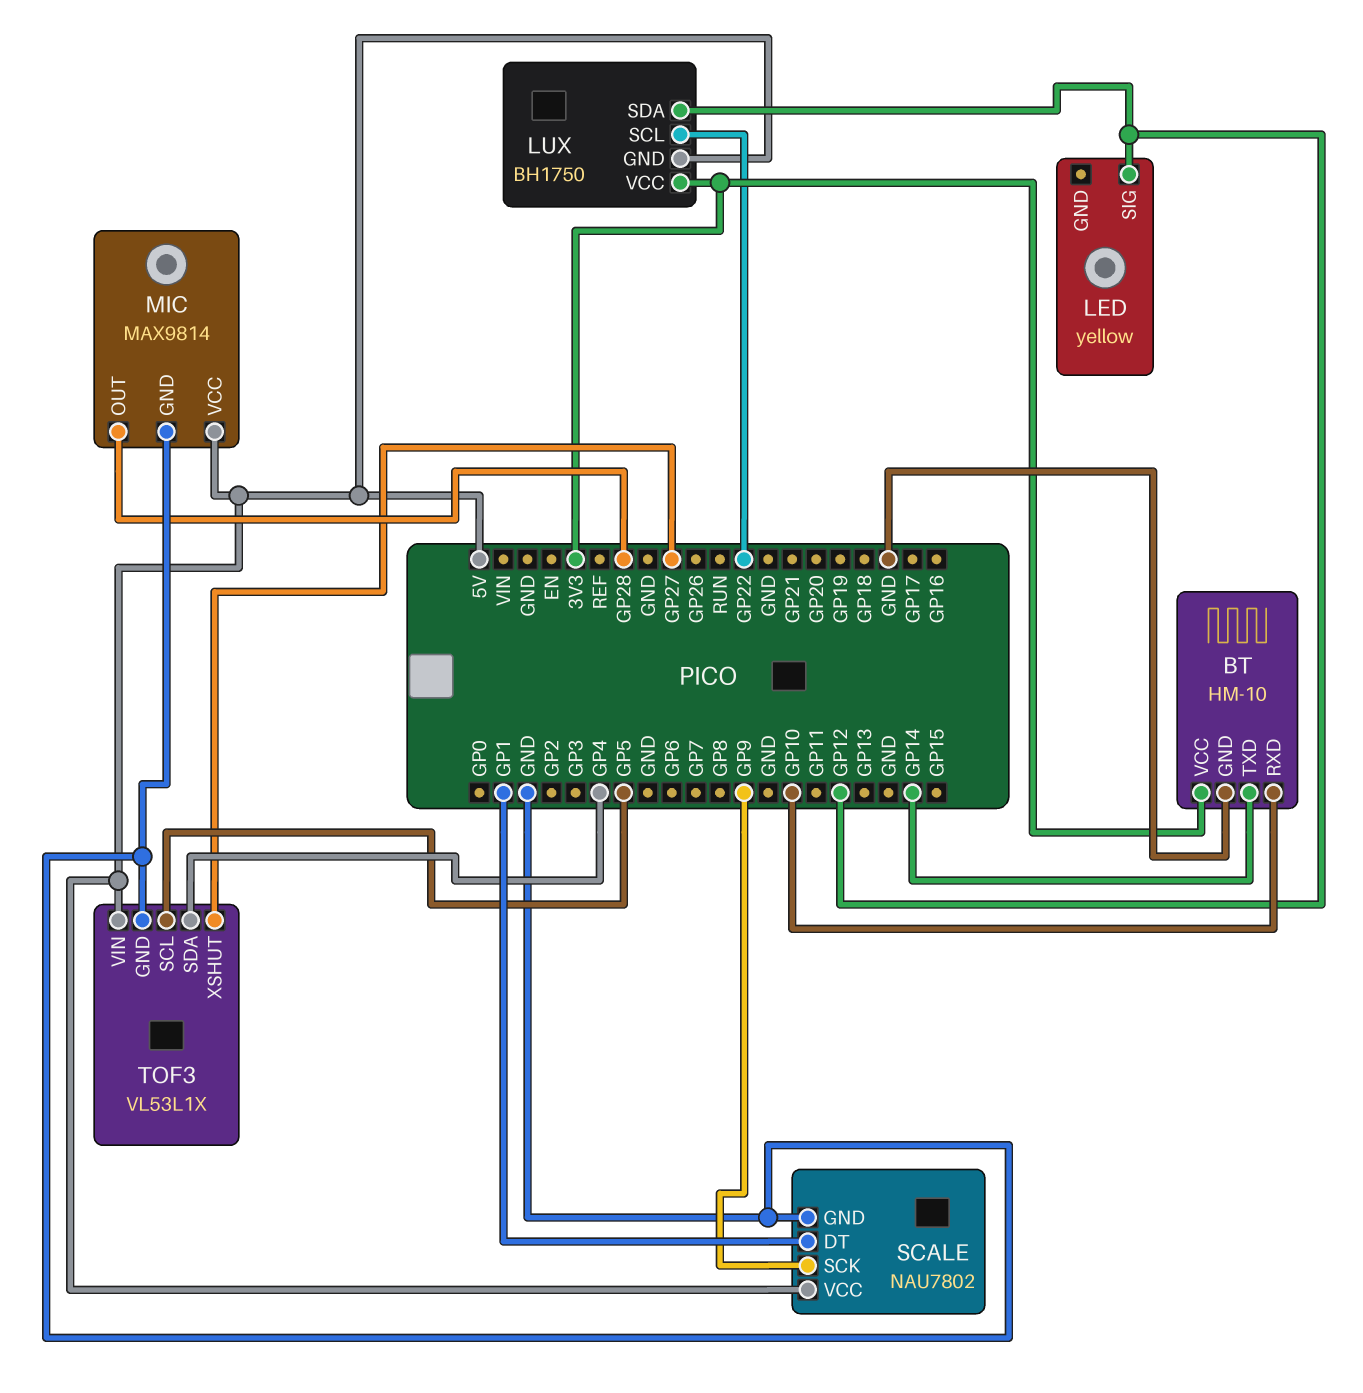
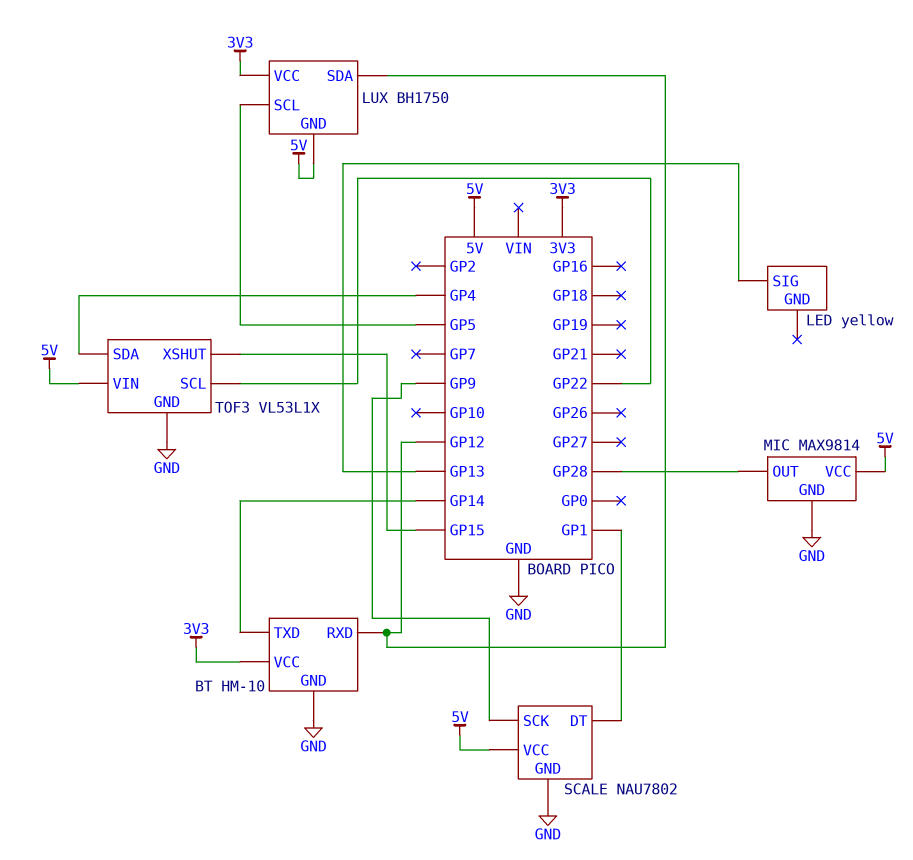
BT pin RXD: GP10 -> GP12
LED pin SIG: GP12 -> GP13
LUX pin SCL: GP22 -> GP5
TOF3 pin SCL: GP5 -> GP22
TOF3 pin XSHUT: GP27 -> GP15

